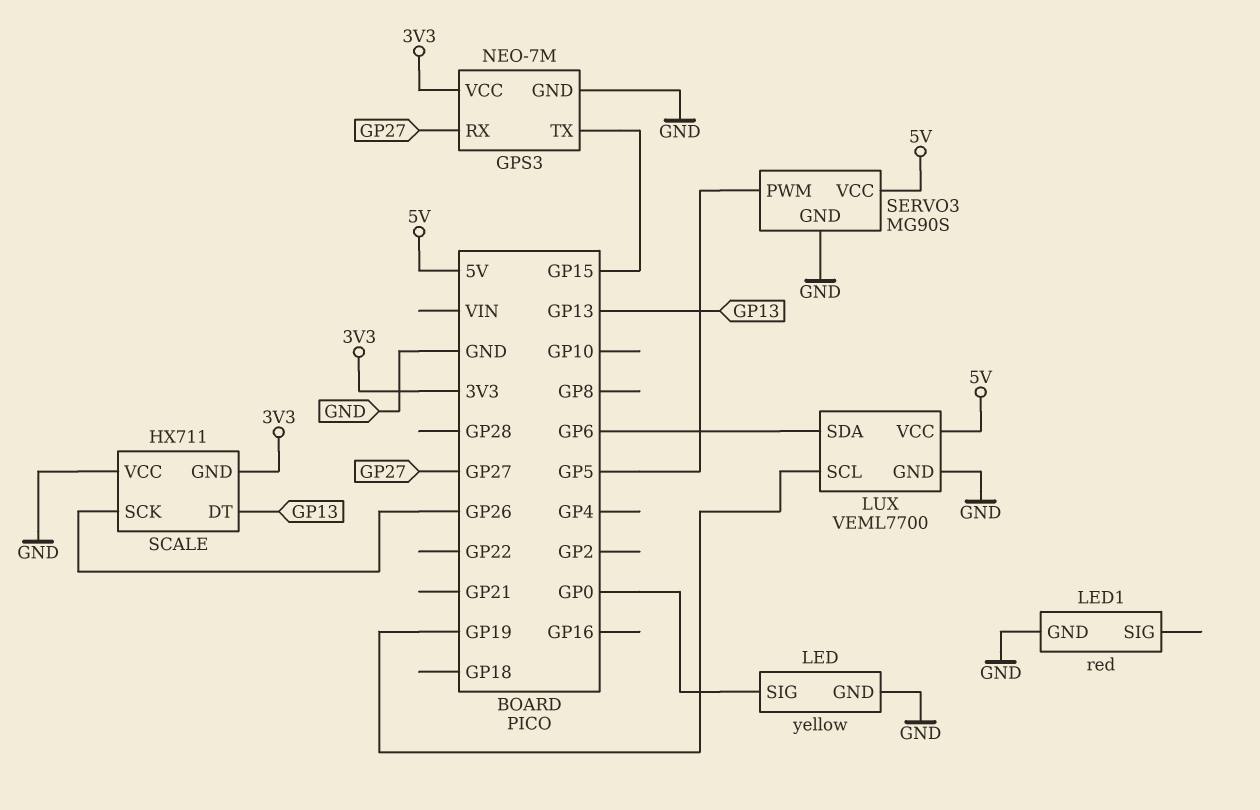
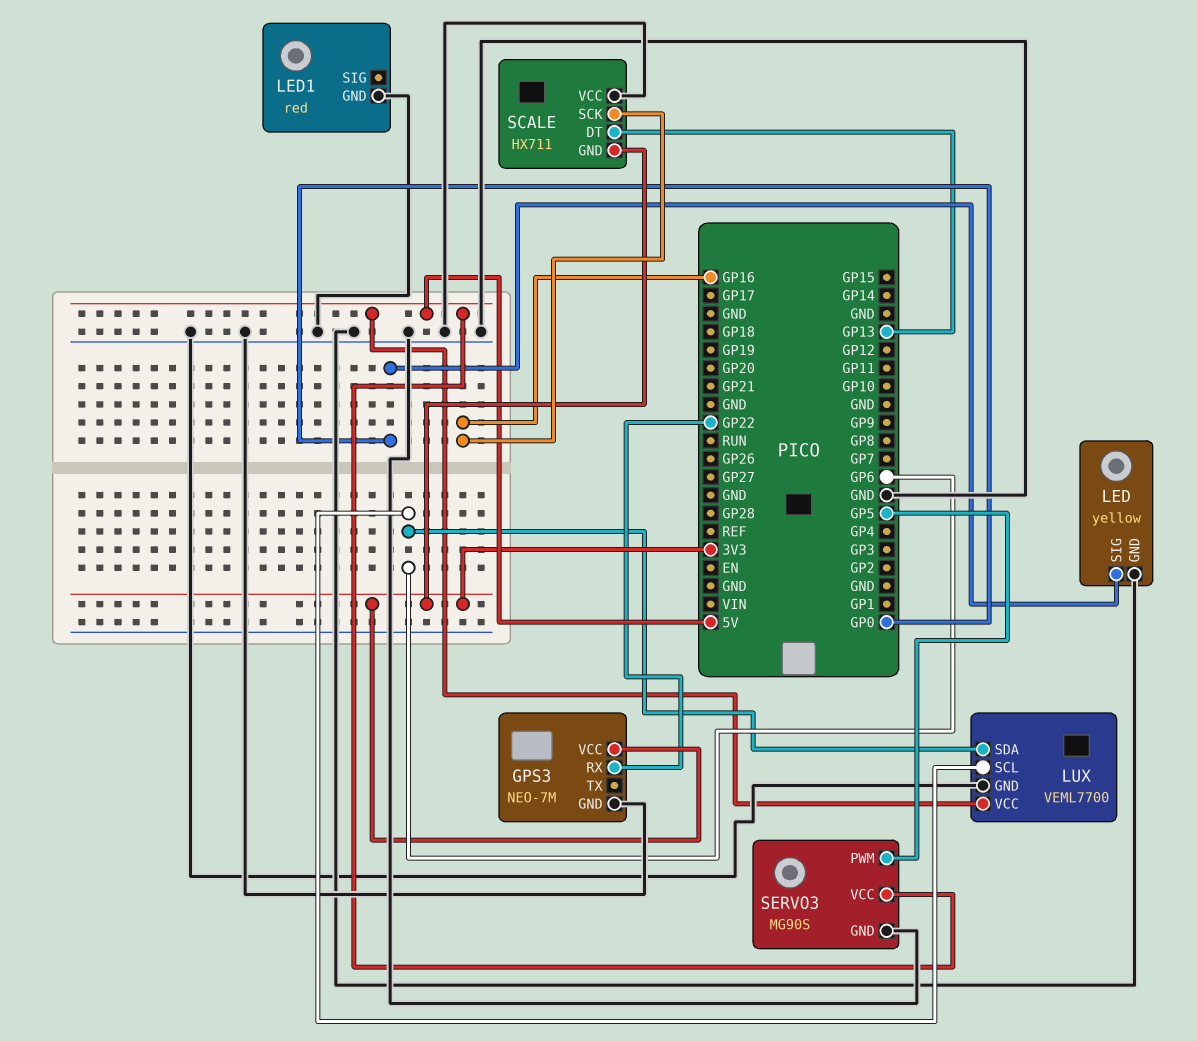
GPS3 pin RX: GP27 -> GP22
GPS3 pin TX: GP15 -> none
LUX pin SCL: GP19 -> GP6
SCALE pin SCK: GP26 -> GP16

